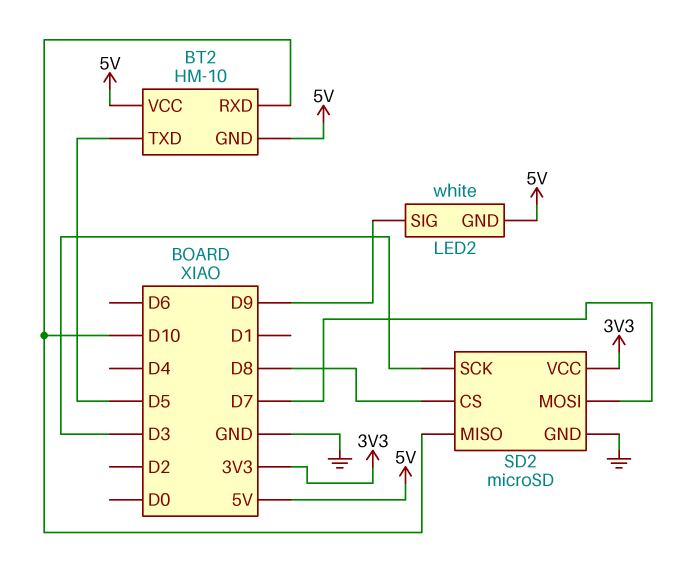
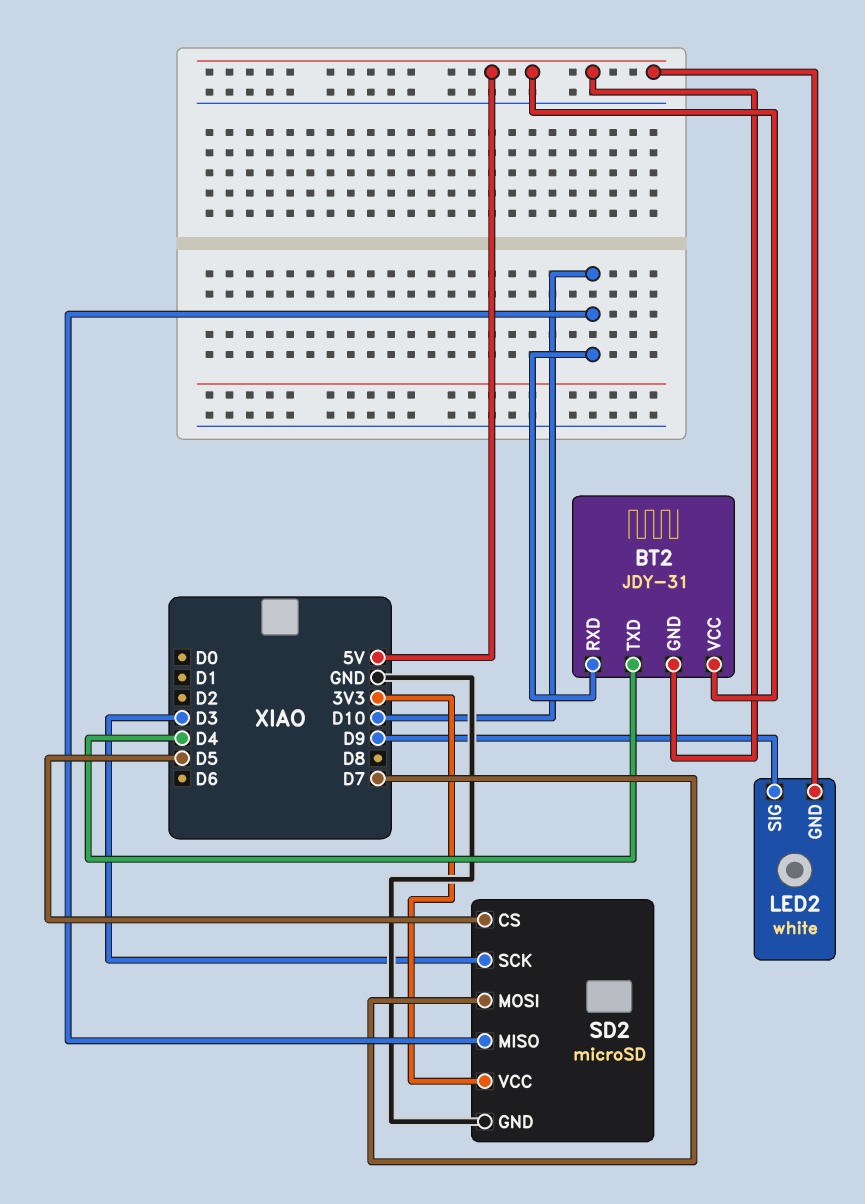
BT2: HM-10 -> JDY-31
BT2 pin TXD: D5 -> D4
SD2 pin CS: D8 -> D5

